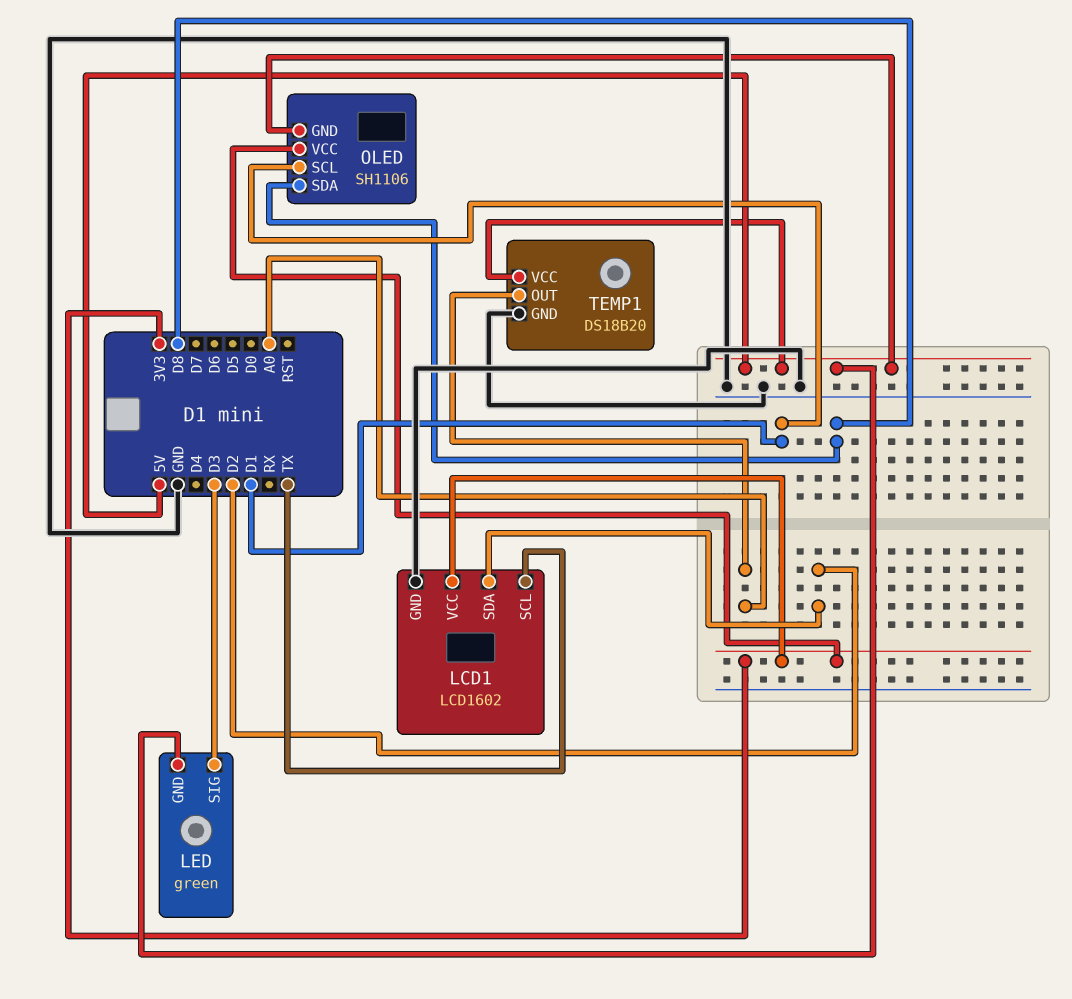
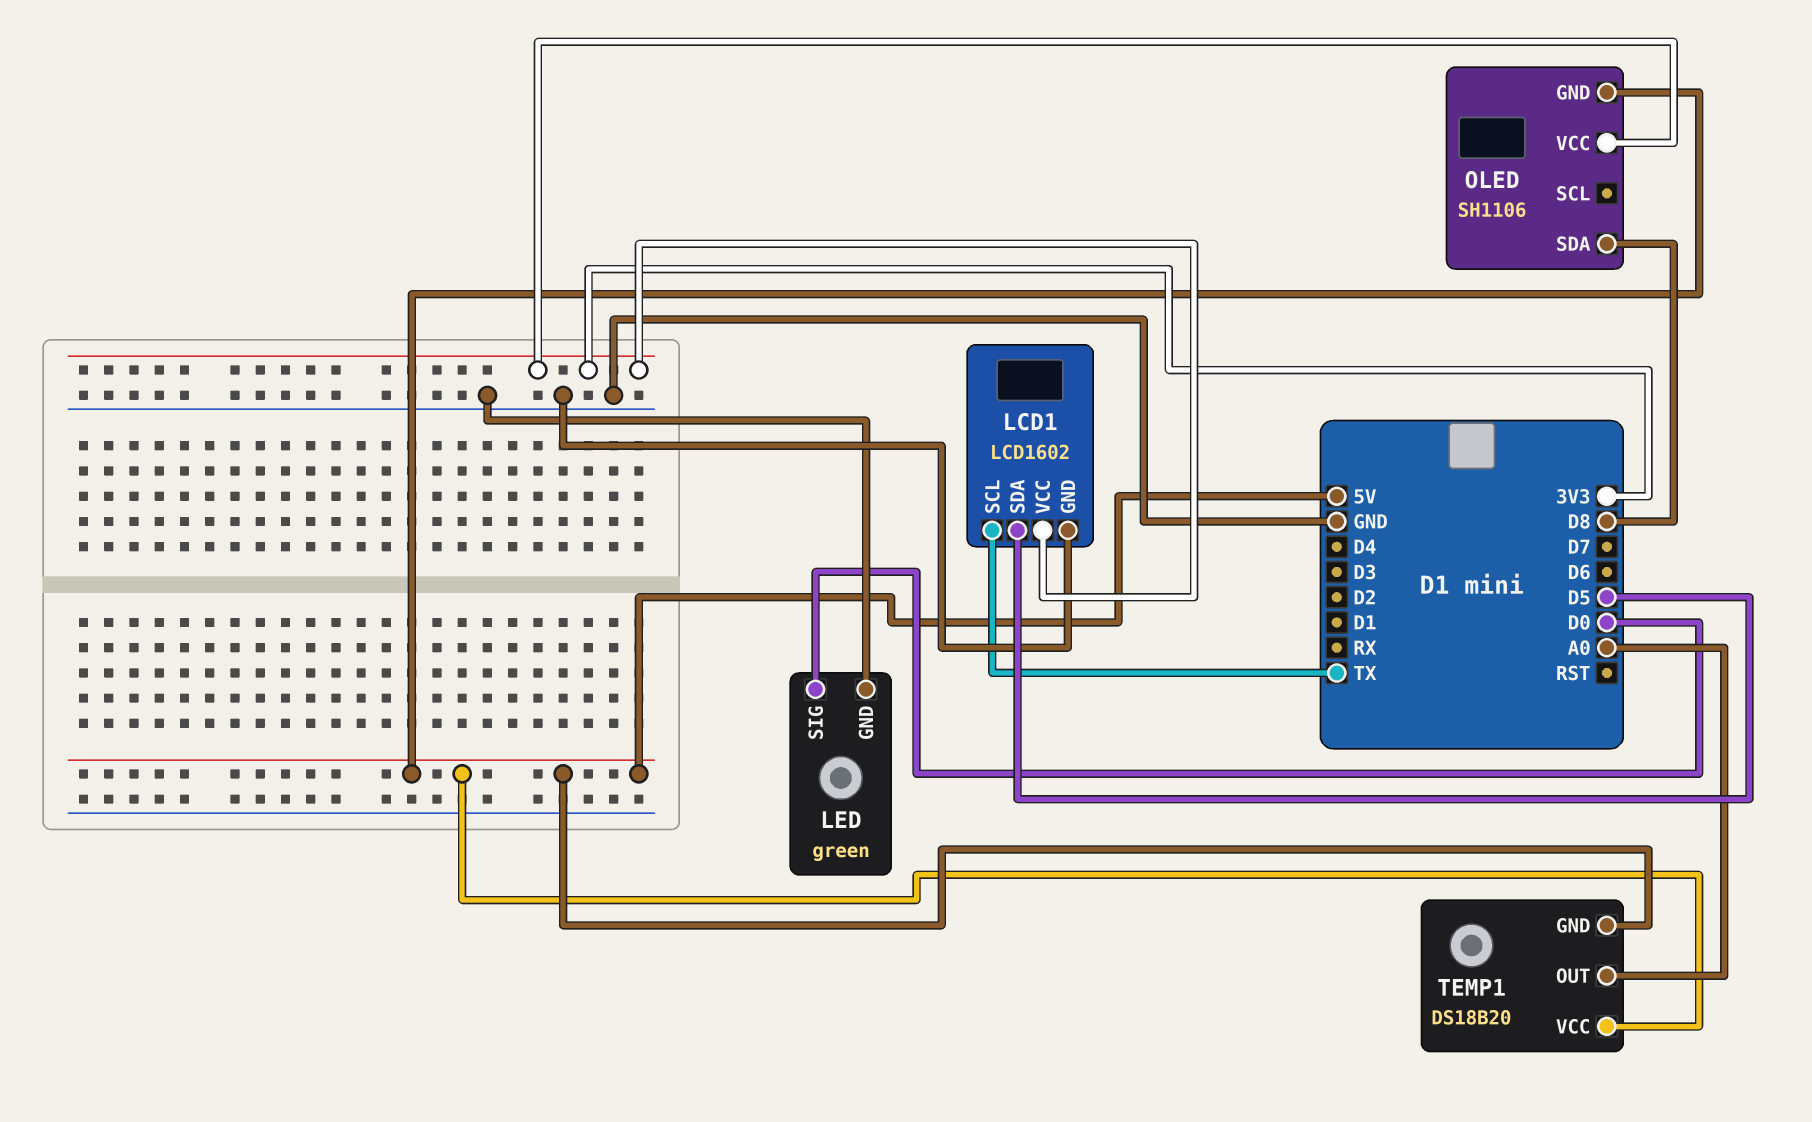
LCD1 pin SDA: D2 -> D5
LED pin GND: 5V -> GND
LED pin SIG: D3 -> D0
OLED pin SCL: D1 -> none
TEMP1 pin GND: GND -> 5V

